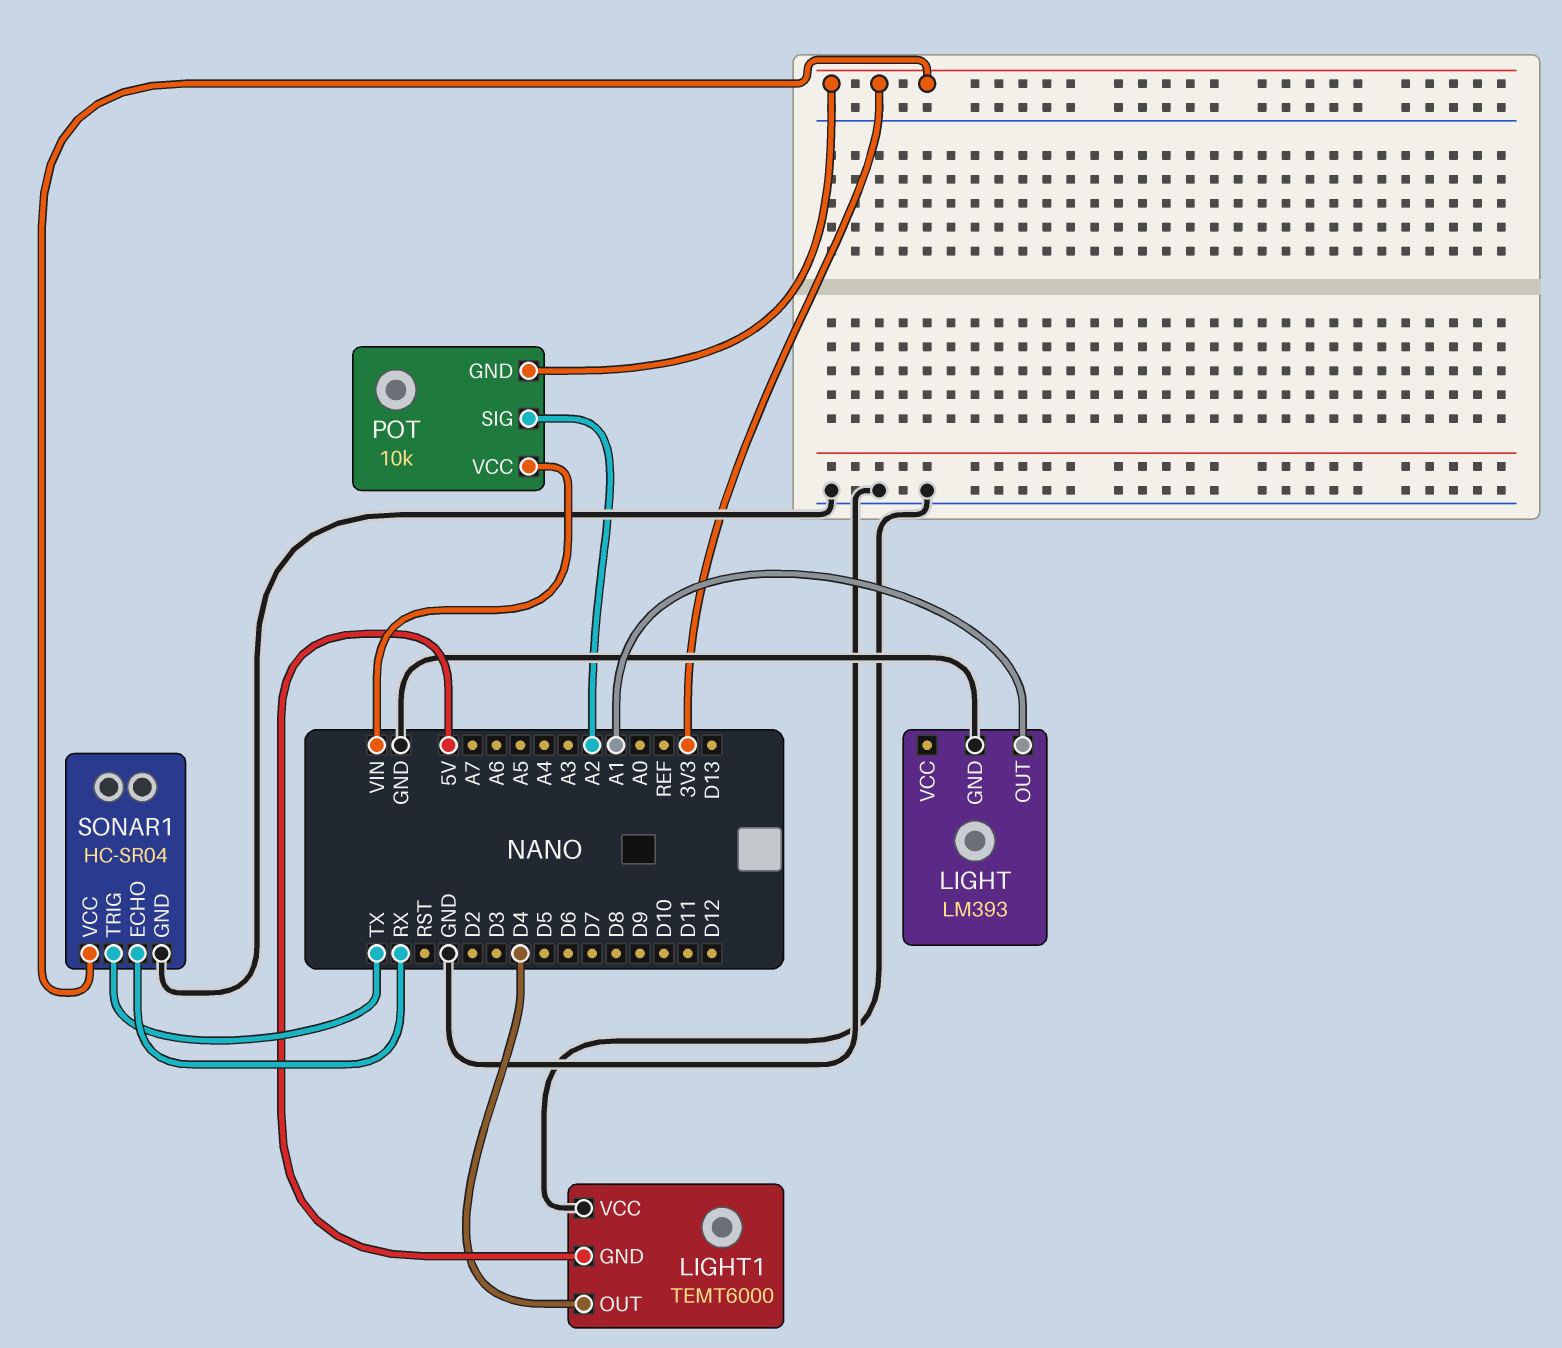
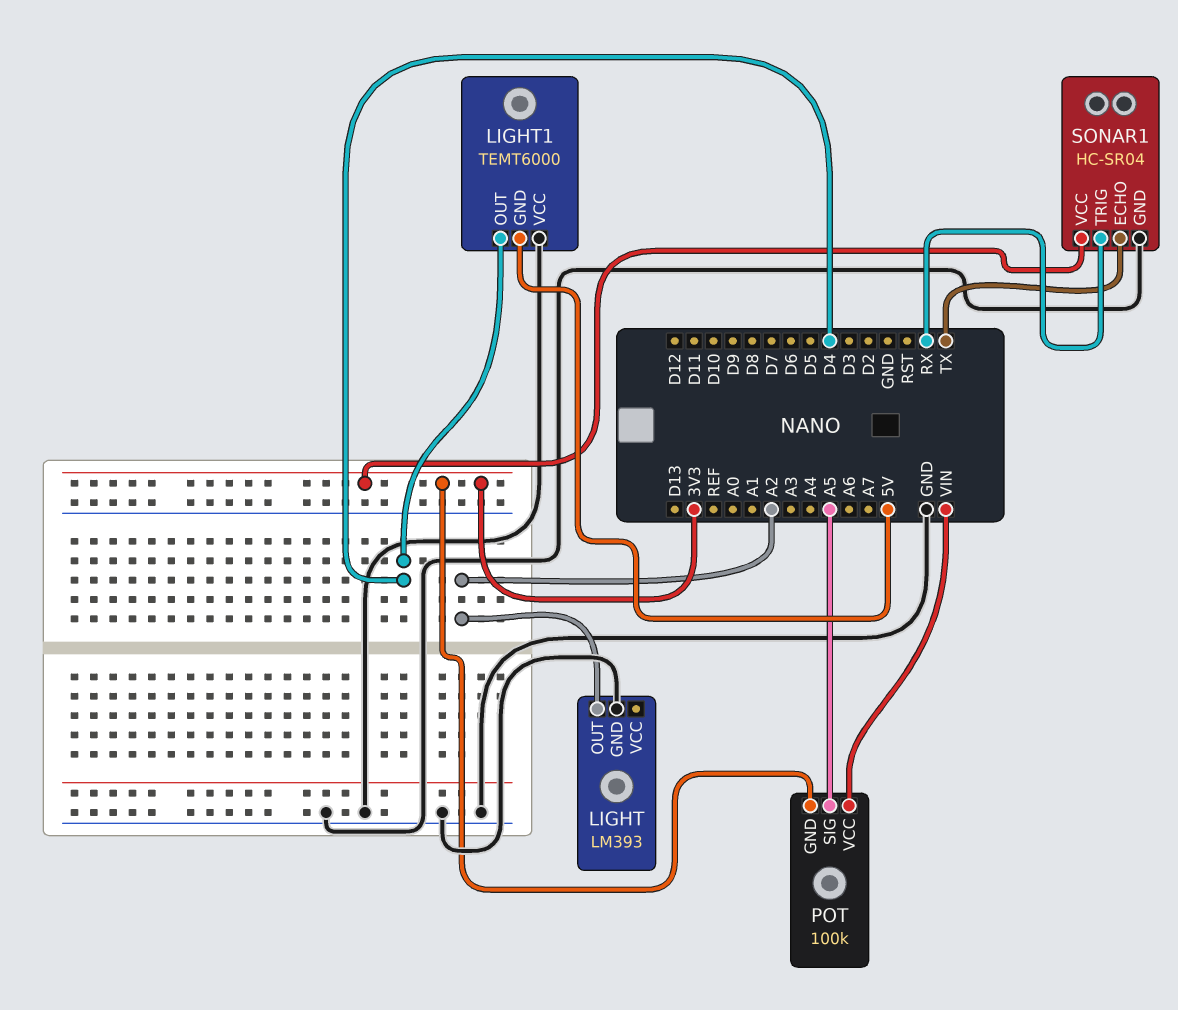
LIGHT pin OUT: A1 -> A2
POT: 10k -> 100k
POT pin SIG: A2 -> A5
SONAR1 pin ECHO: RX -> TX
SONAR1 pin TRIG: TX -> RX

